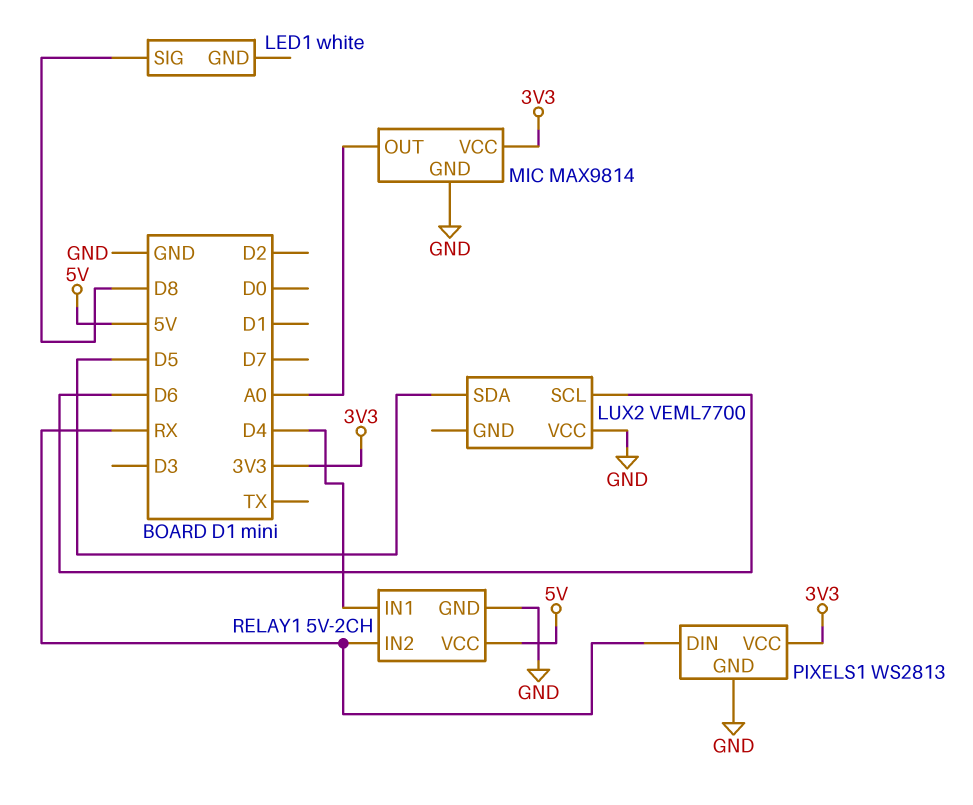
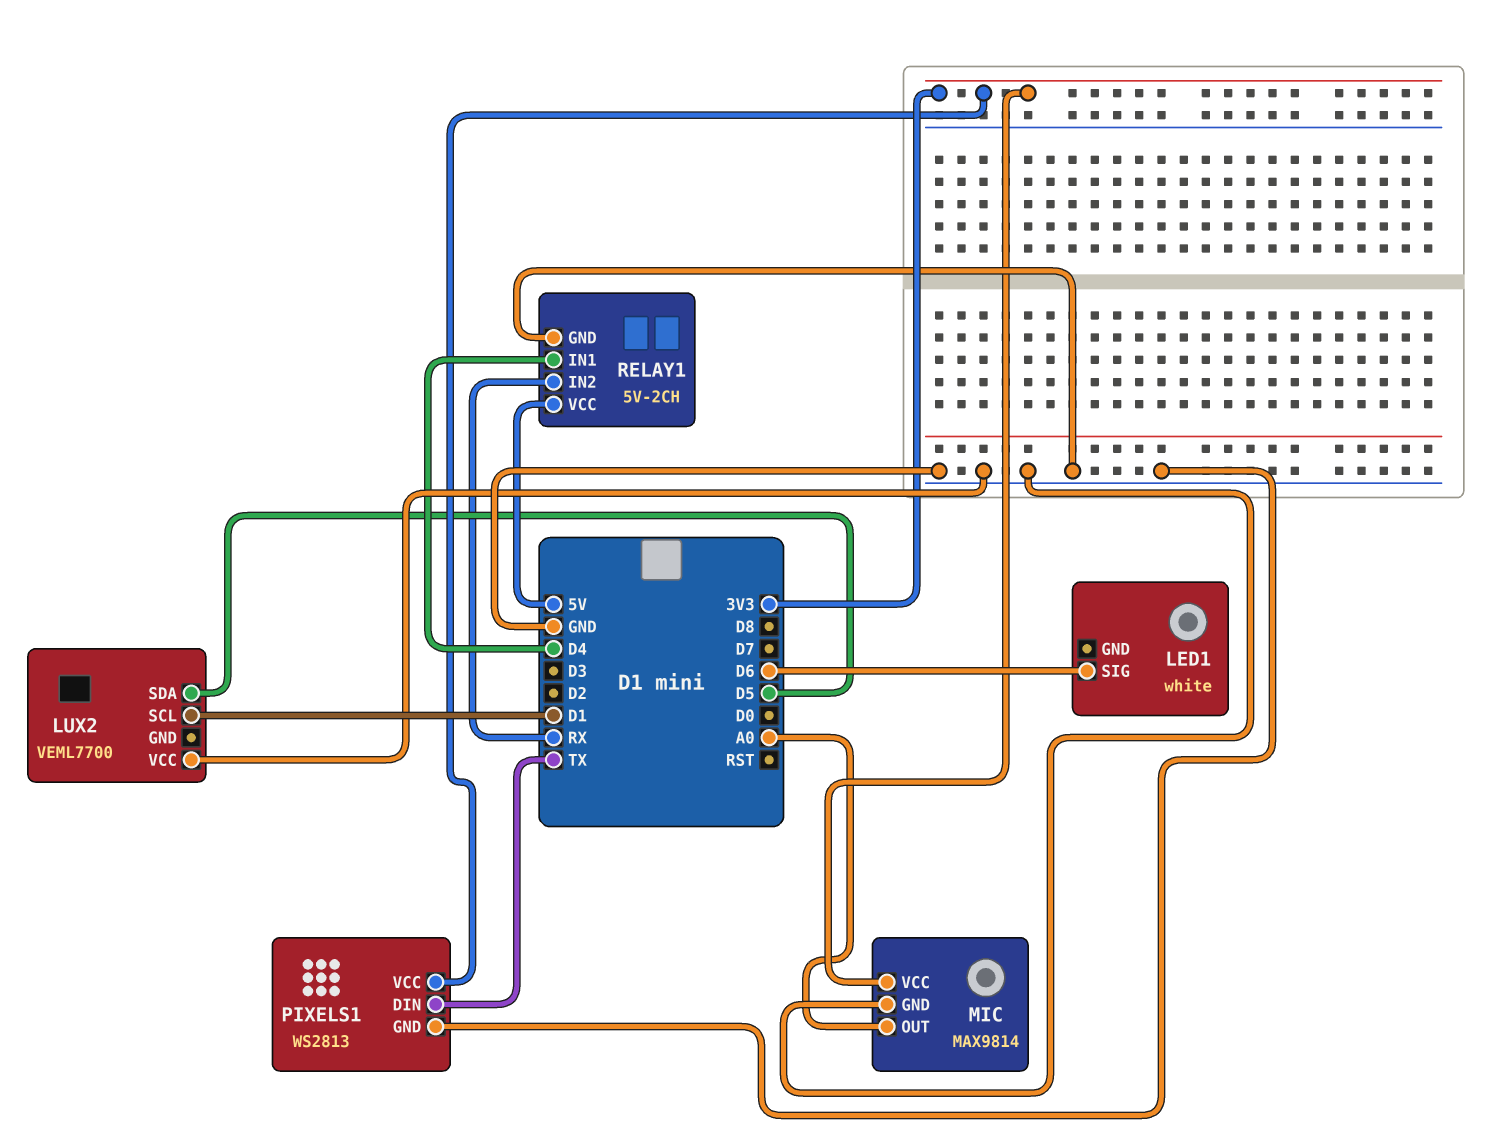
LED1 pin SIG: D8 -> D6
LUX2 pin SCL: D6 -> D1
PIXELS1 pin DIN: RX -> TX

